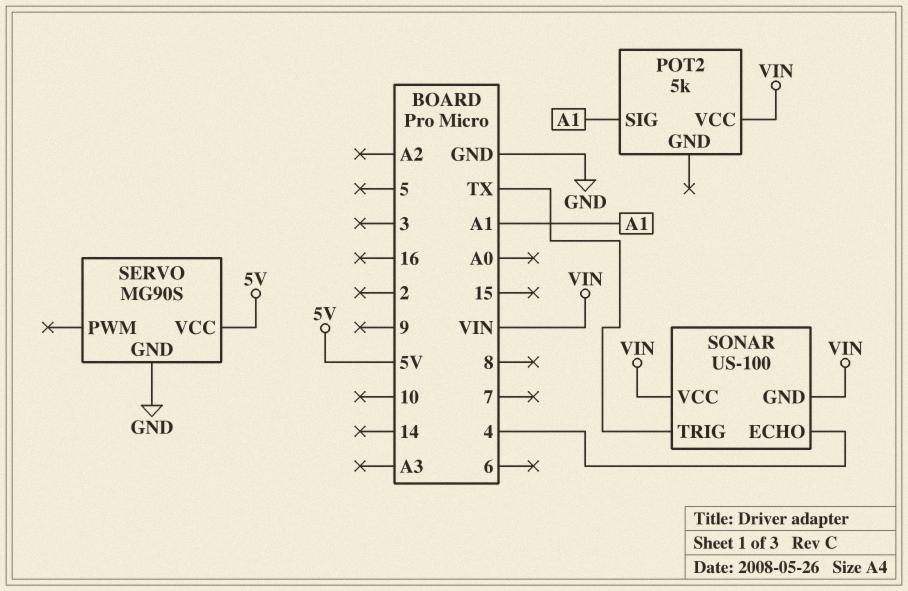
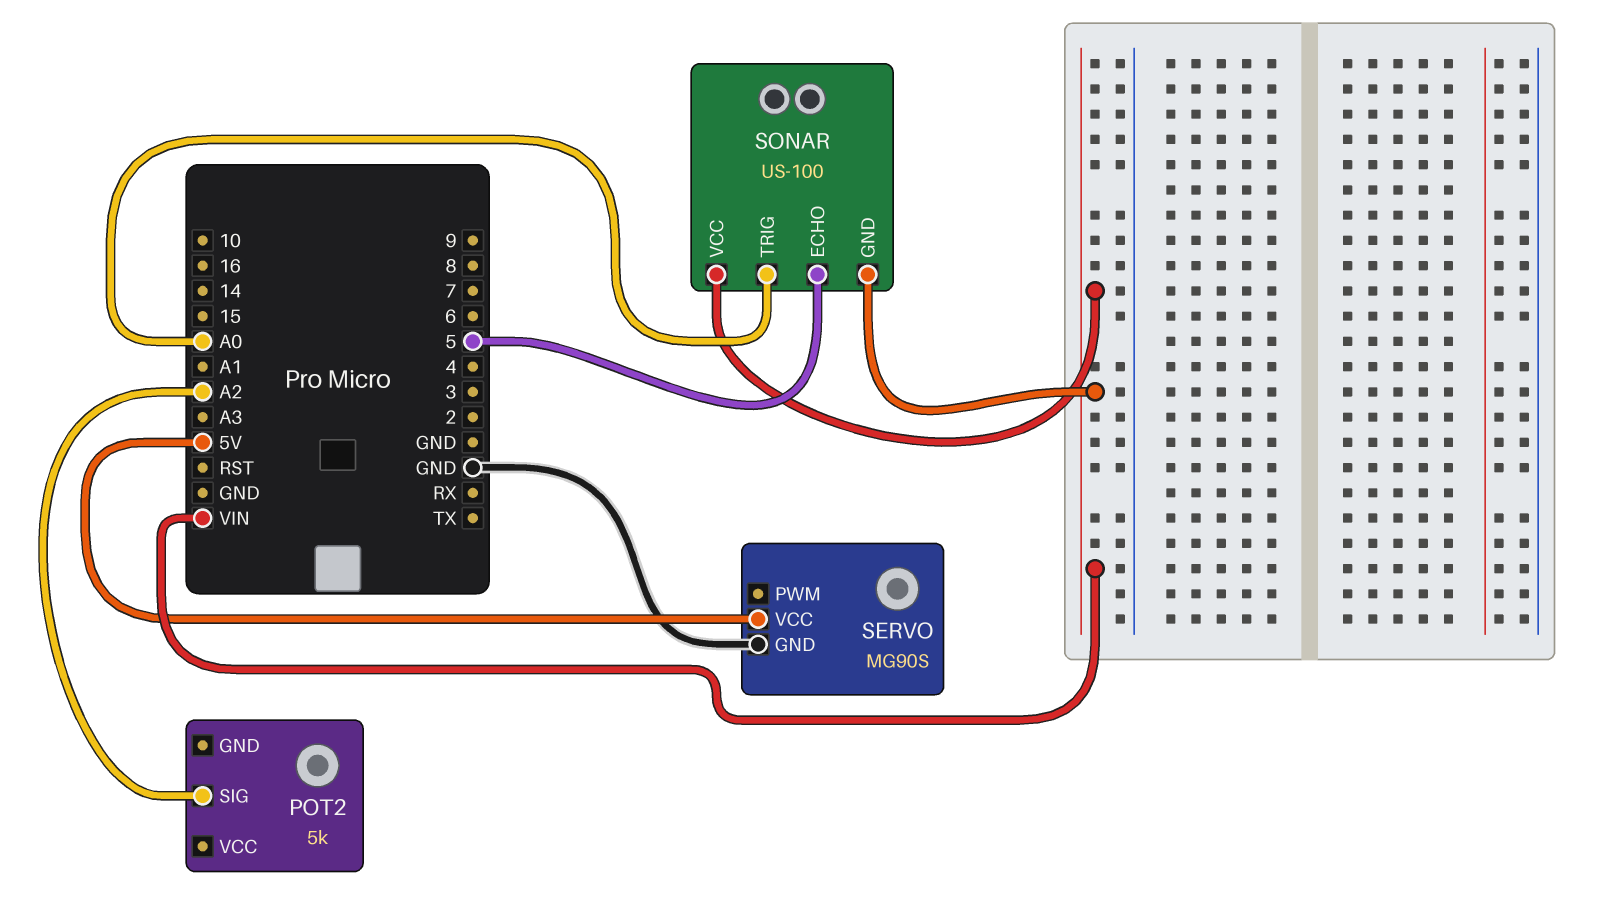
POT2 pin SIG: A1 -> A2
POT2 pin VCC: VIN -> none
SONAR pin ECHO: 4 -> 5
SONAR pin TRIG: TX -> A0

